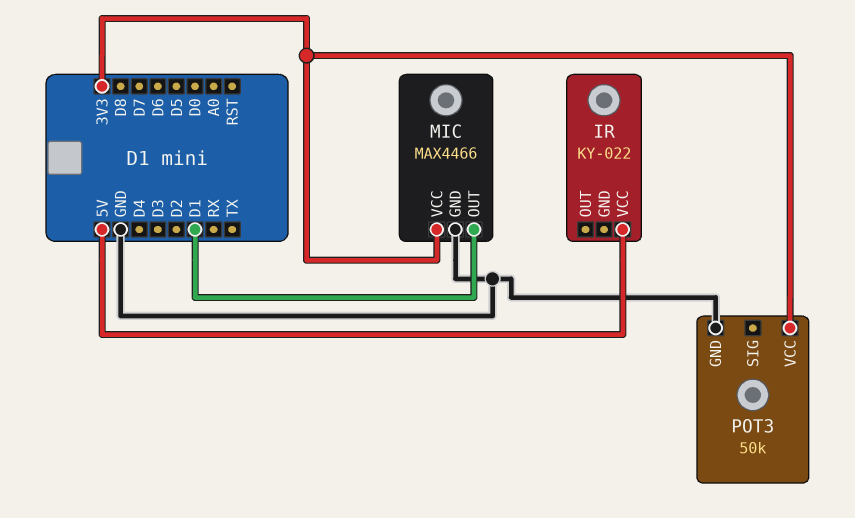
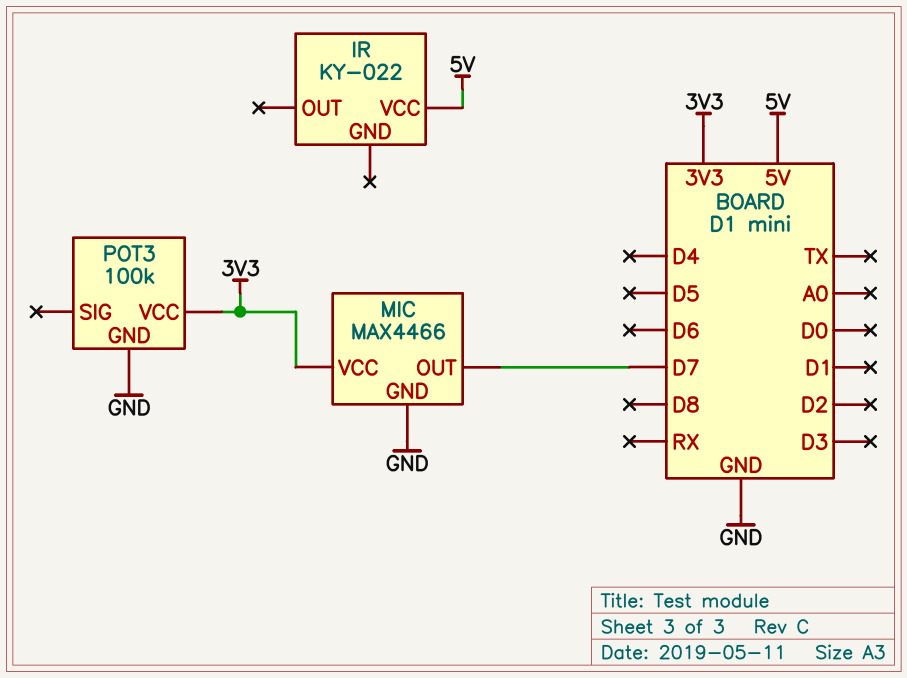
MIC pin OUT: D1 -> D7
POT3: 50k -> 100k

